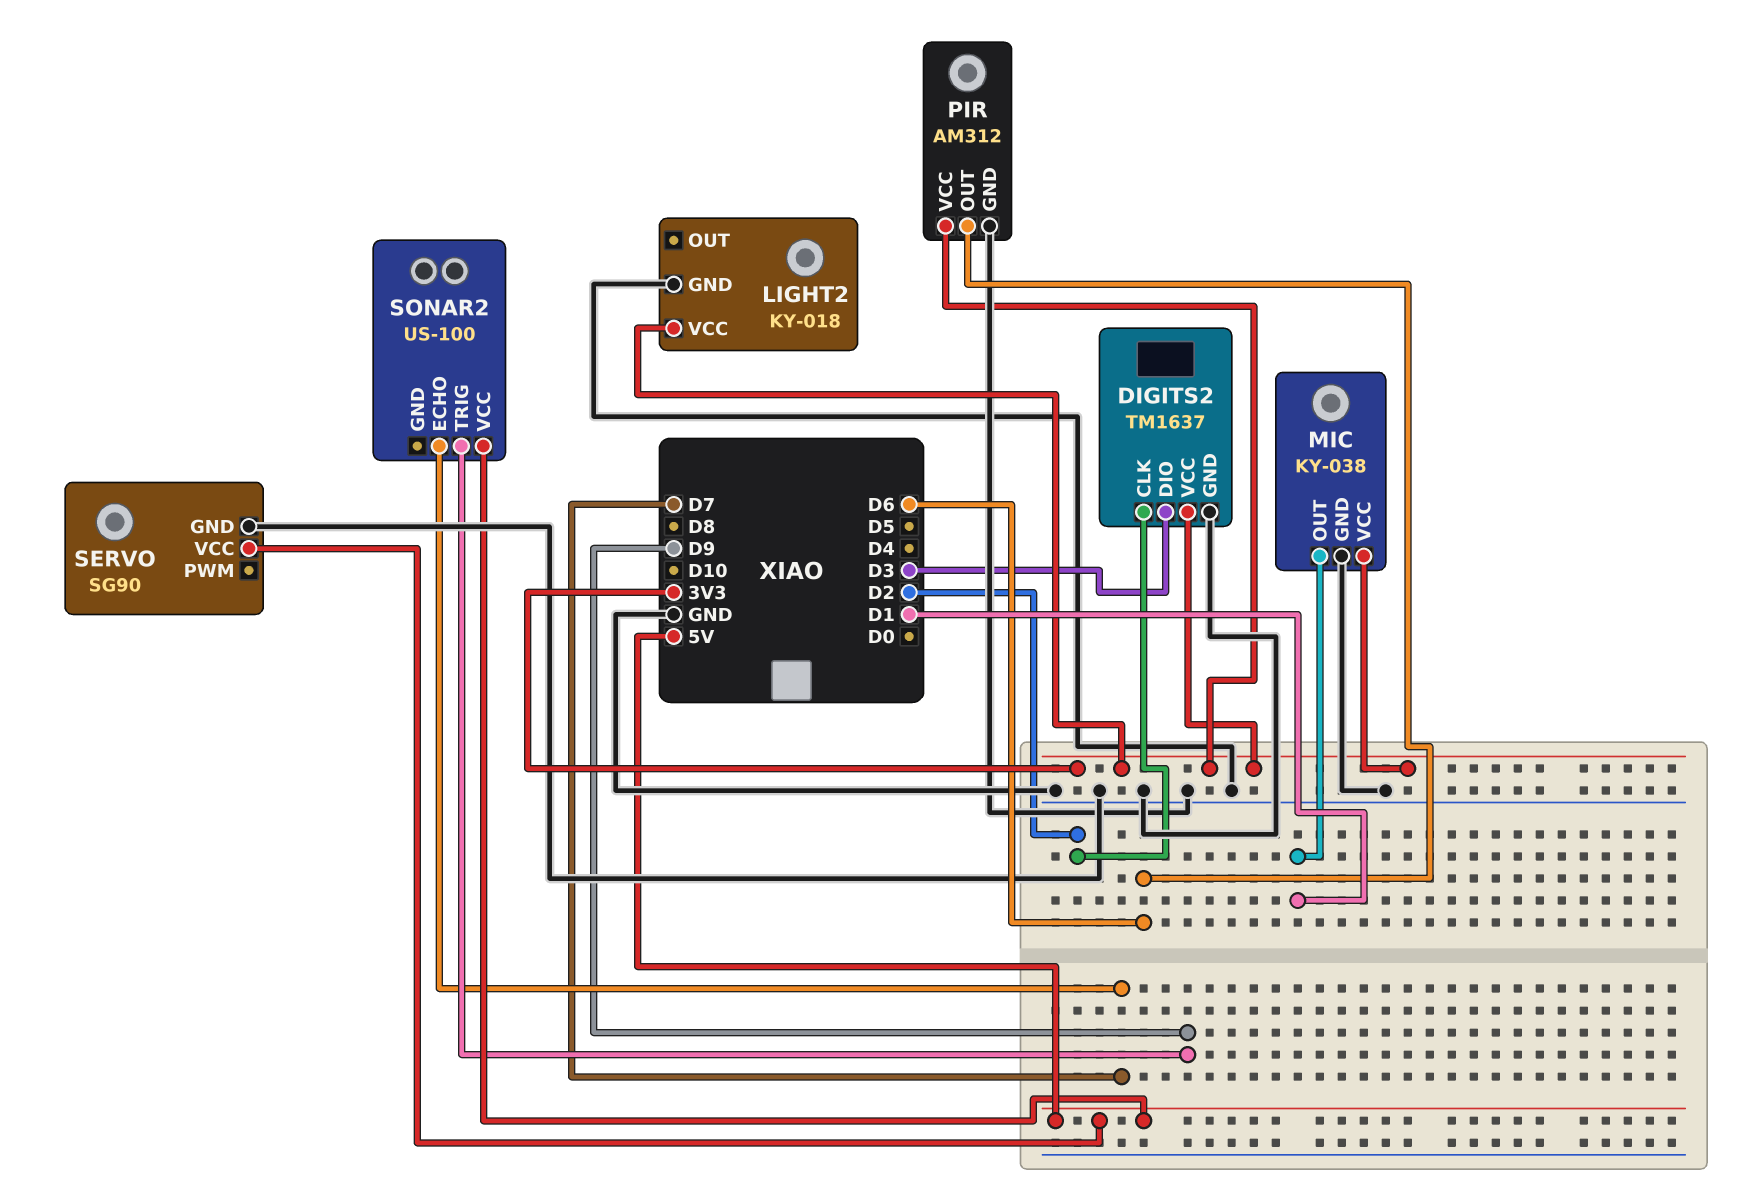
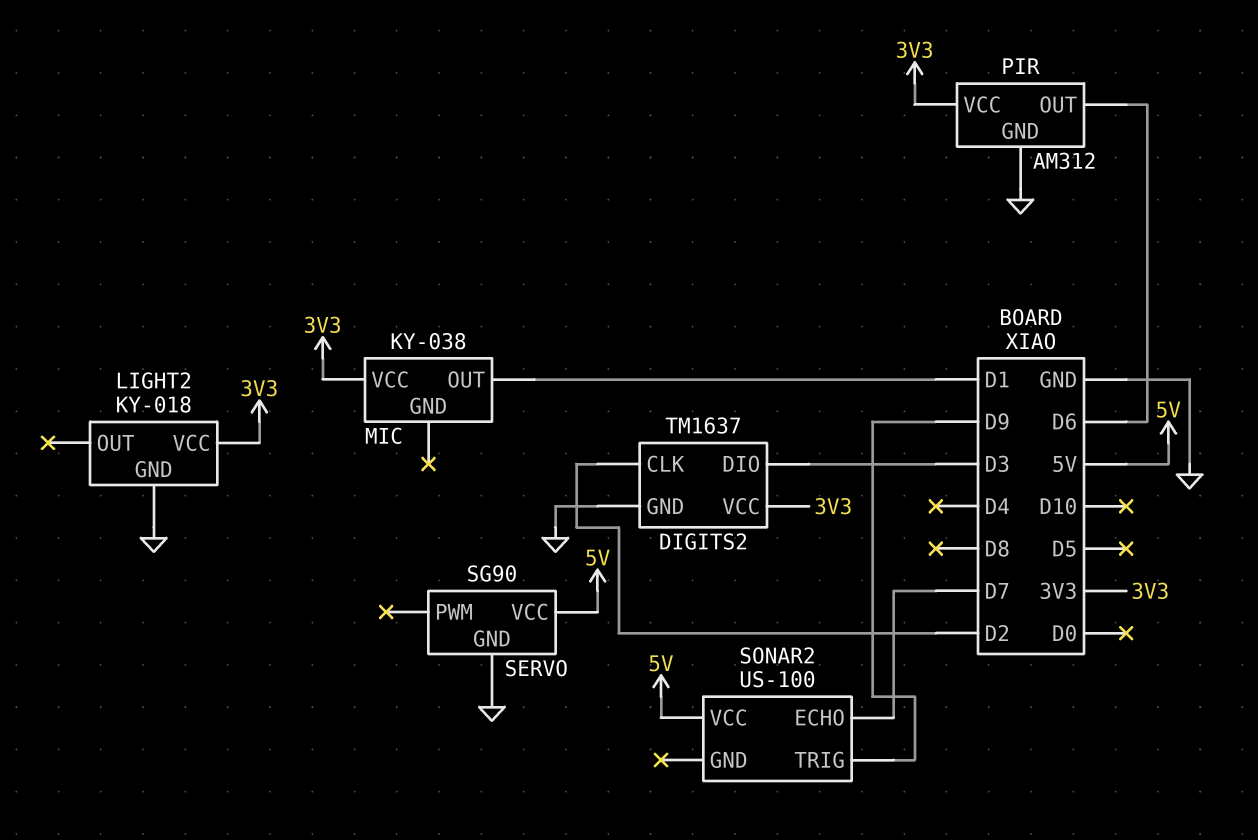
MIC pin GND: GND -> none

